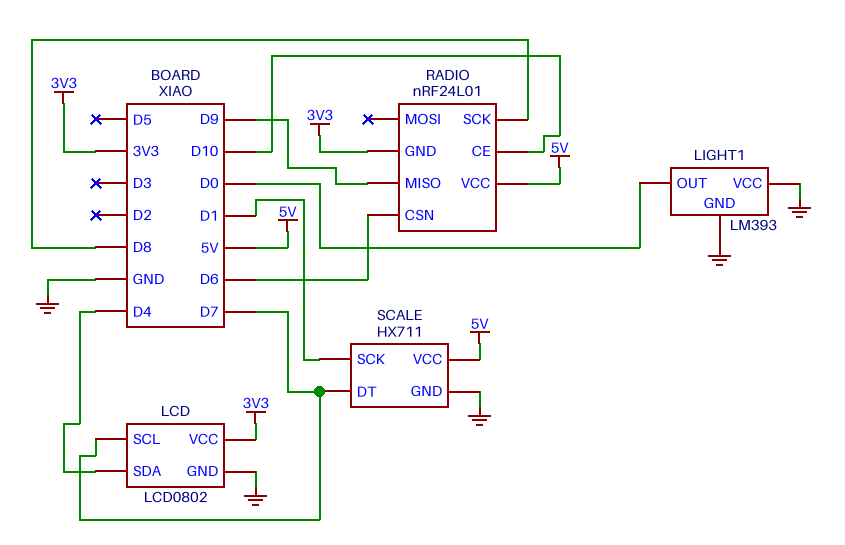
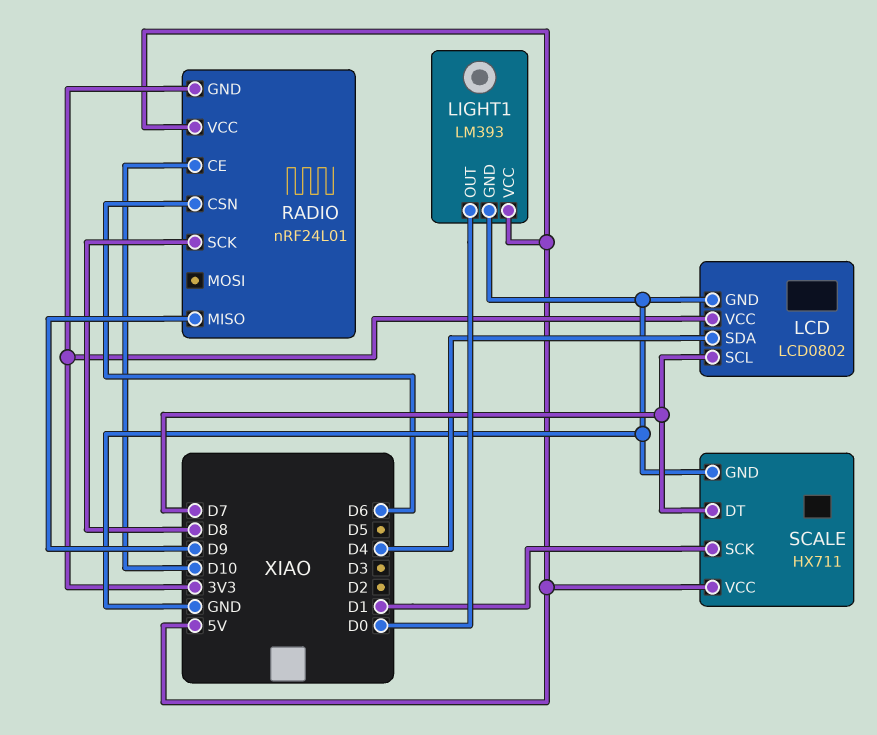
LIGHT1 pin VCC: GND -> 5V

